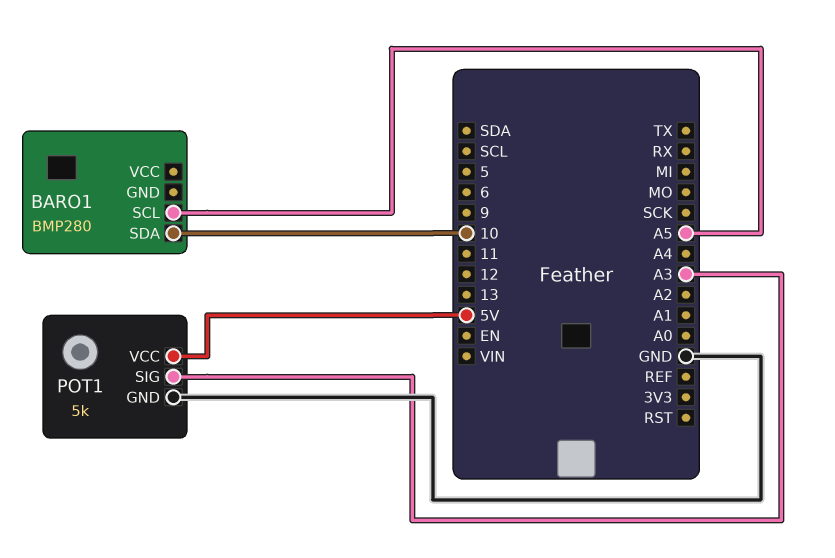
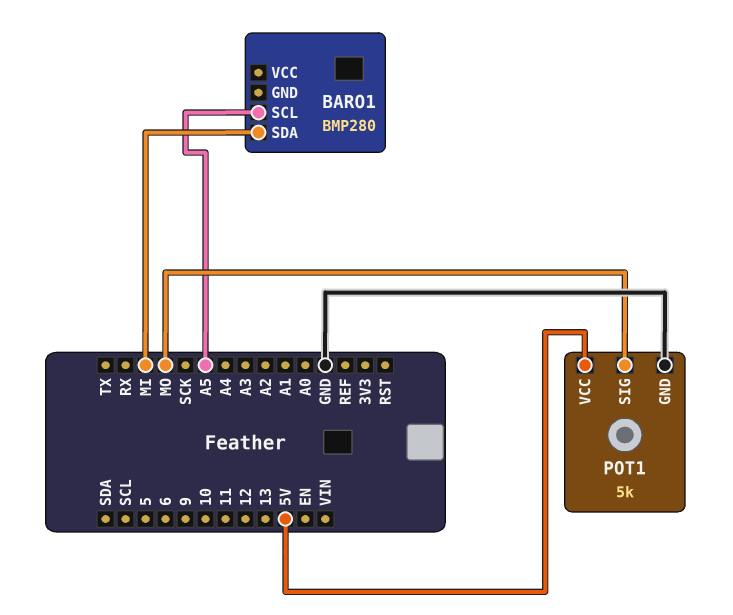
BARO1 pin SDA: 10 -> MI
POT1 pin SIG: A3 -> MO

